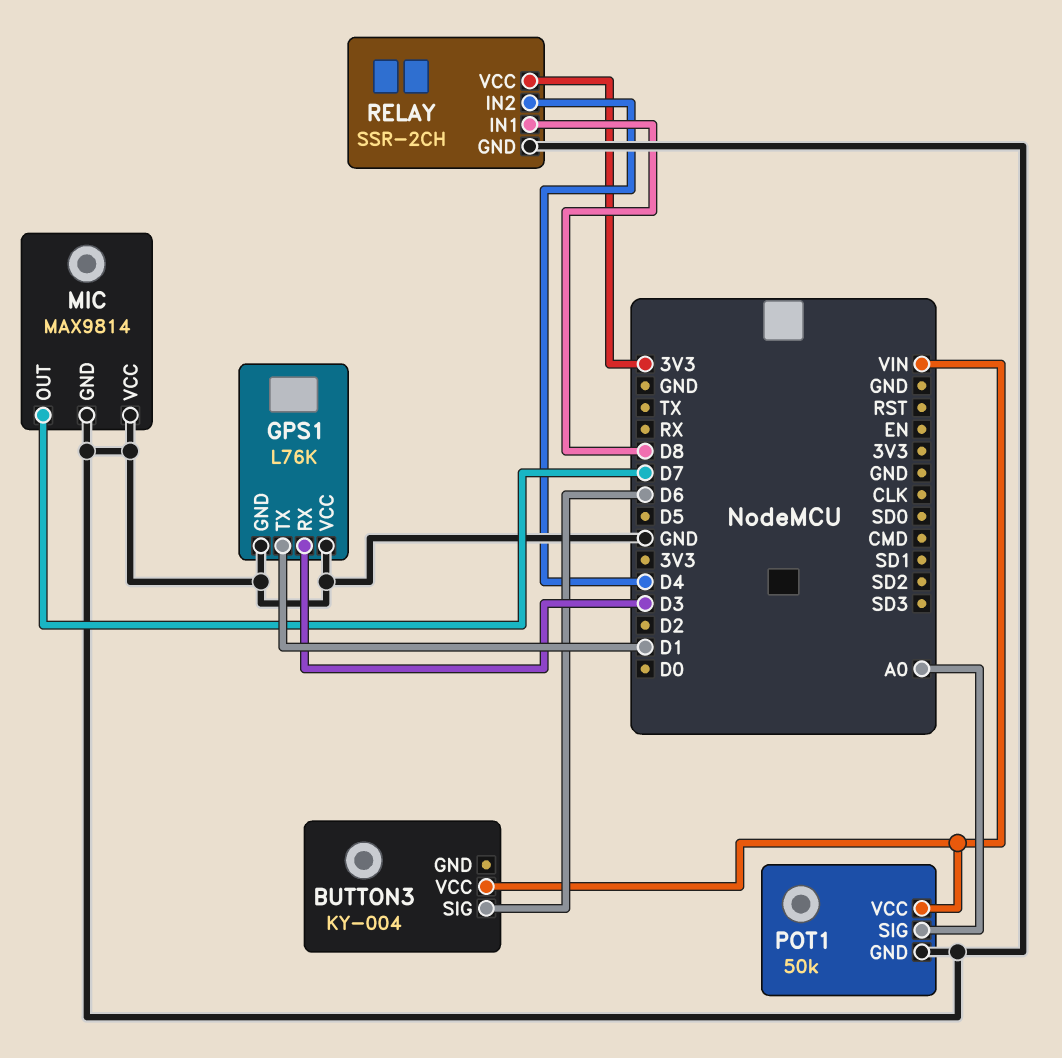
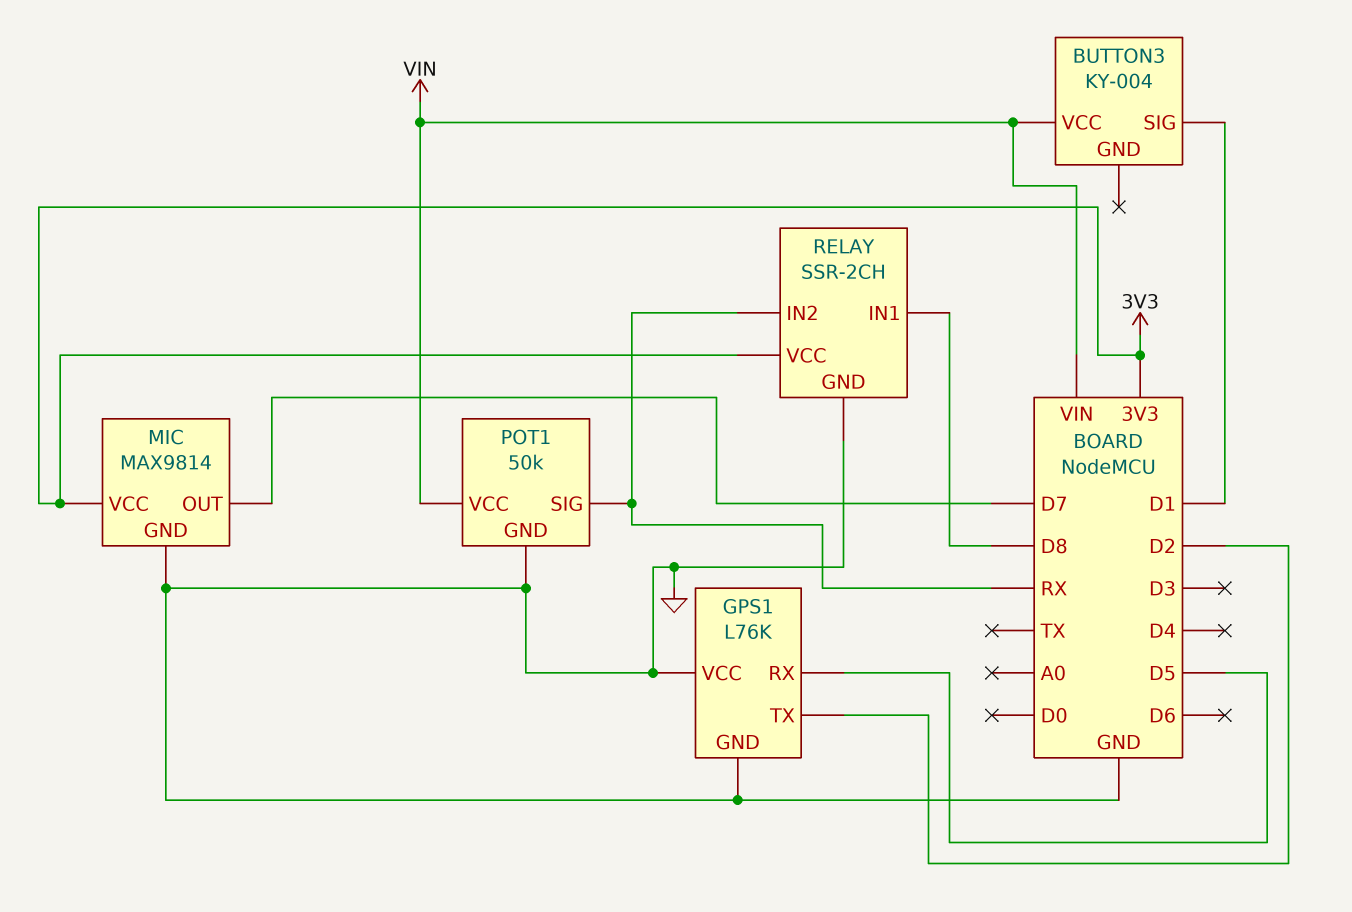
BUTTON3 pin SIG: D6 -> D1
GPS1 pin RX: D3 -> D5
GPS1 pin TX: D1 -> D2
MIC pin VCC: GND -> 3V3
POT1 pin SIG: A0 -> RX
RELAY pin IN2: D4 -> RX

